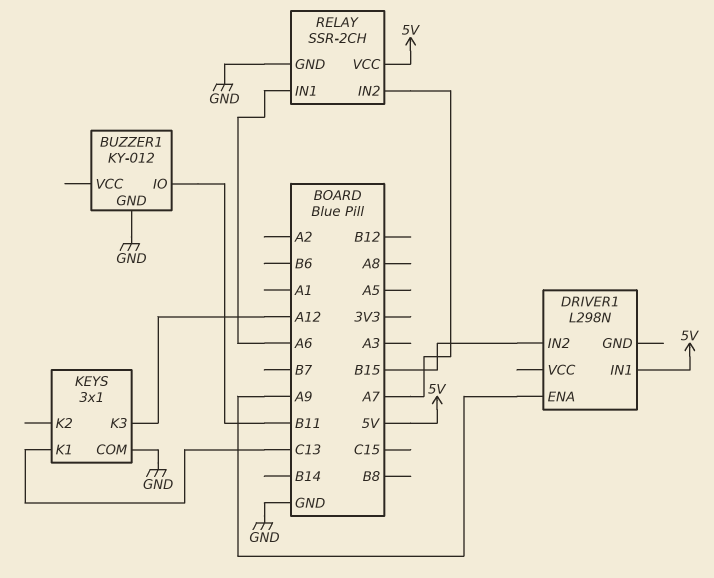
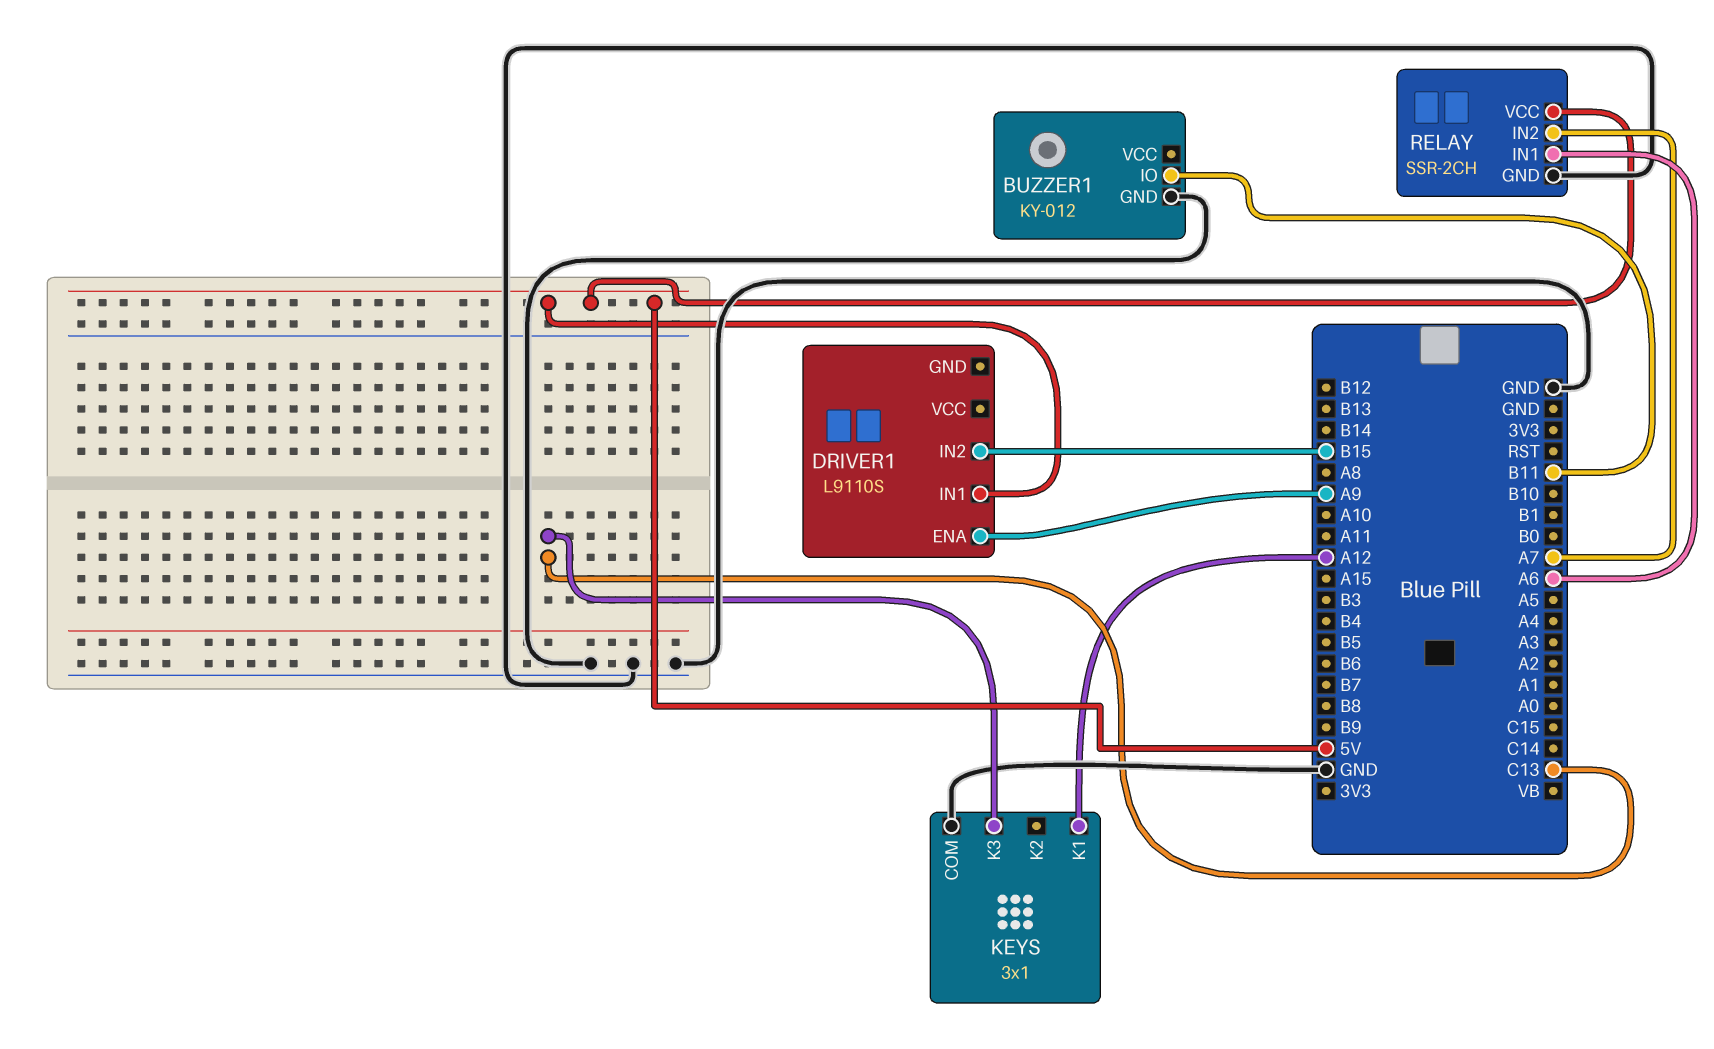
DRIVER1: L298N -> L9110S
KEYS pin K1: C13 -> A12
KEYS pin K3: A12 -> C13

